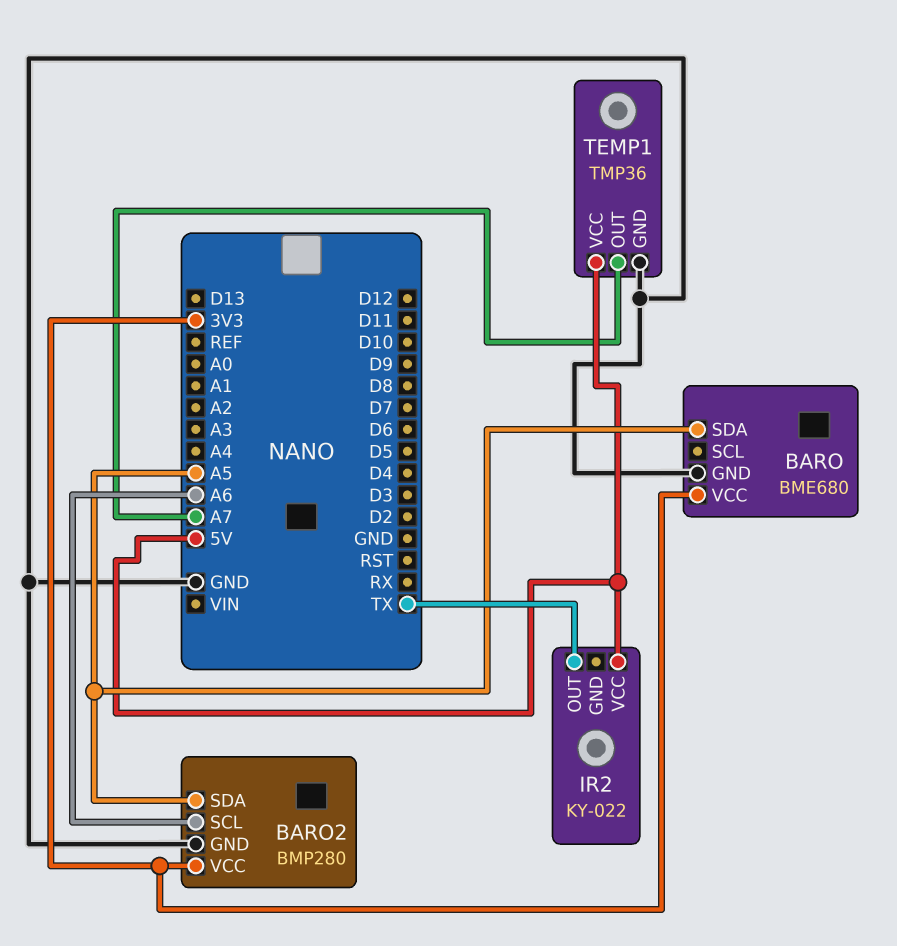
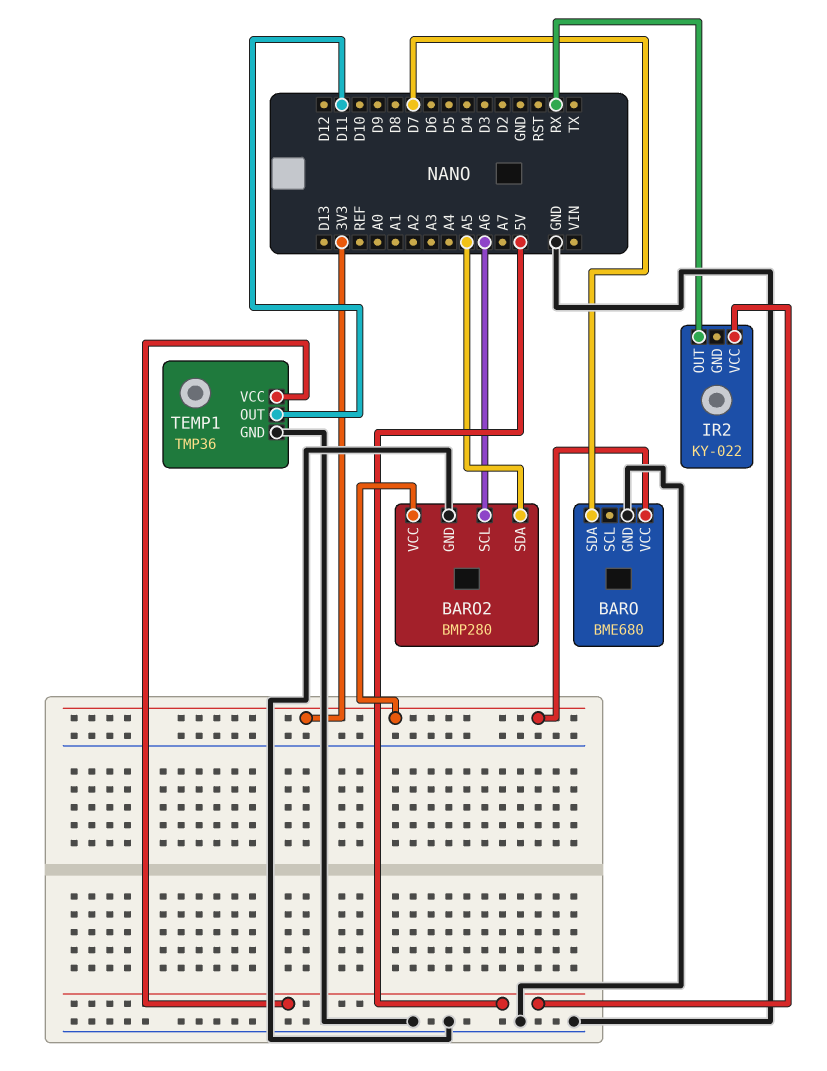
BARO pin SDA: A5 -> D7
IR2 pin OUT: TX -> RX
TEMP1 pin OUT: A7 -> D11

